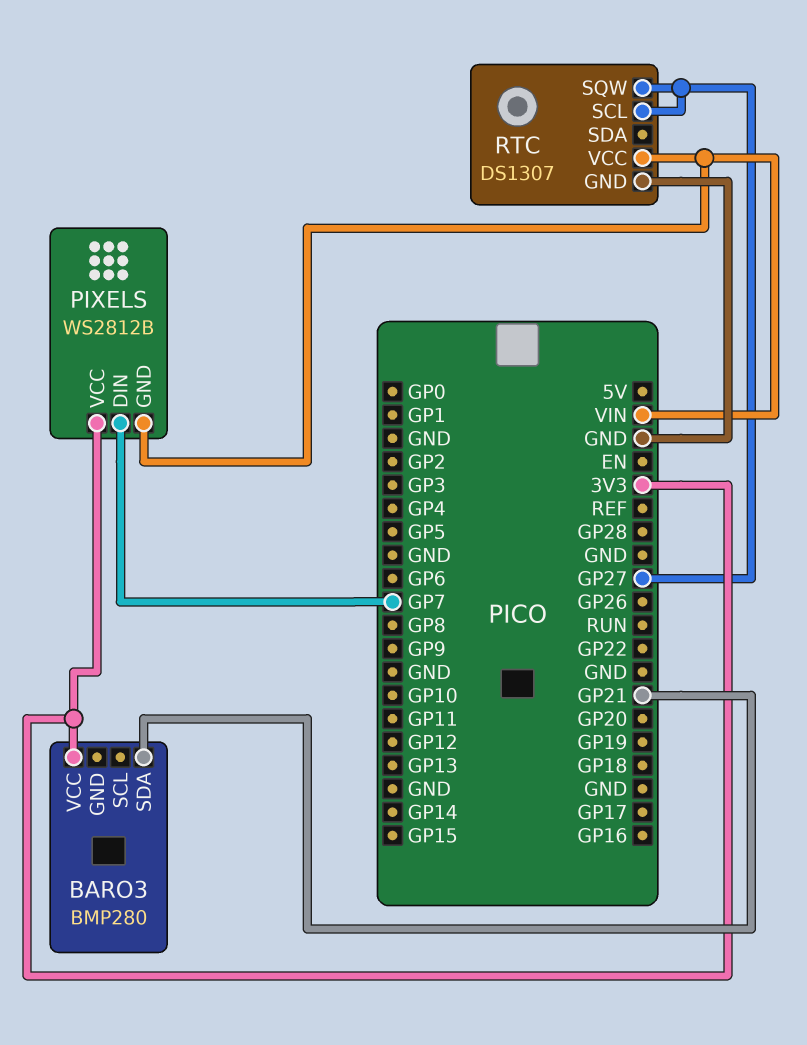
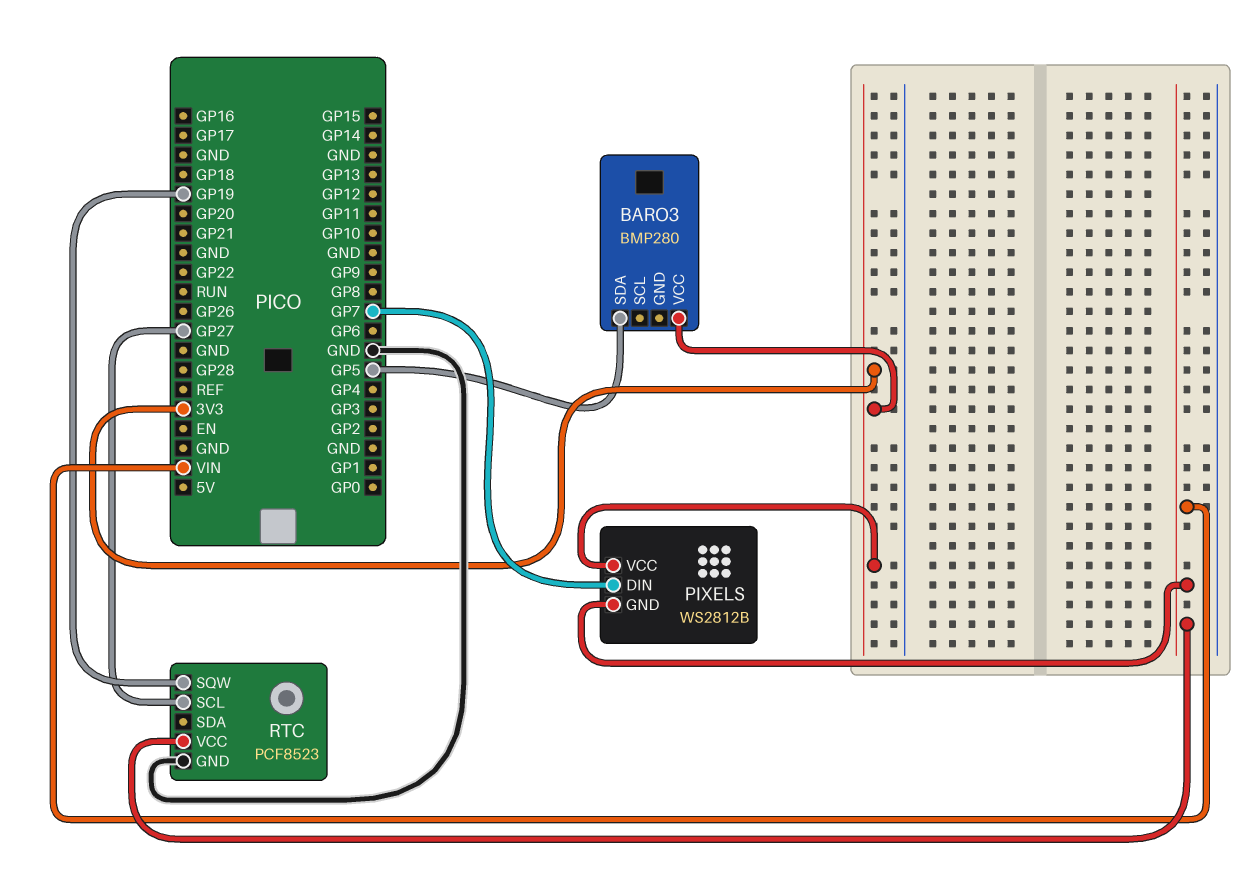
BARO3 pin SDA: GP21 -> GP5
RTC: DS1307 -> PCF8523
RTC pin SQW: GP27 -> GP19

